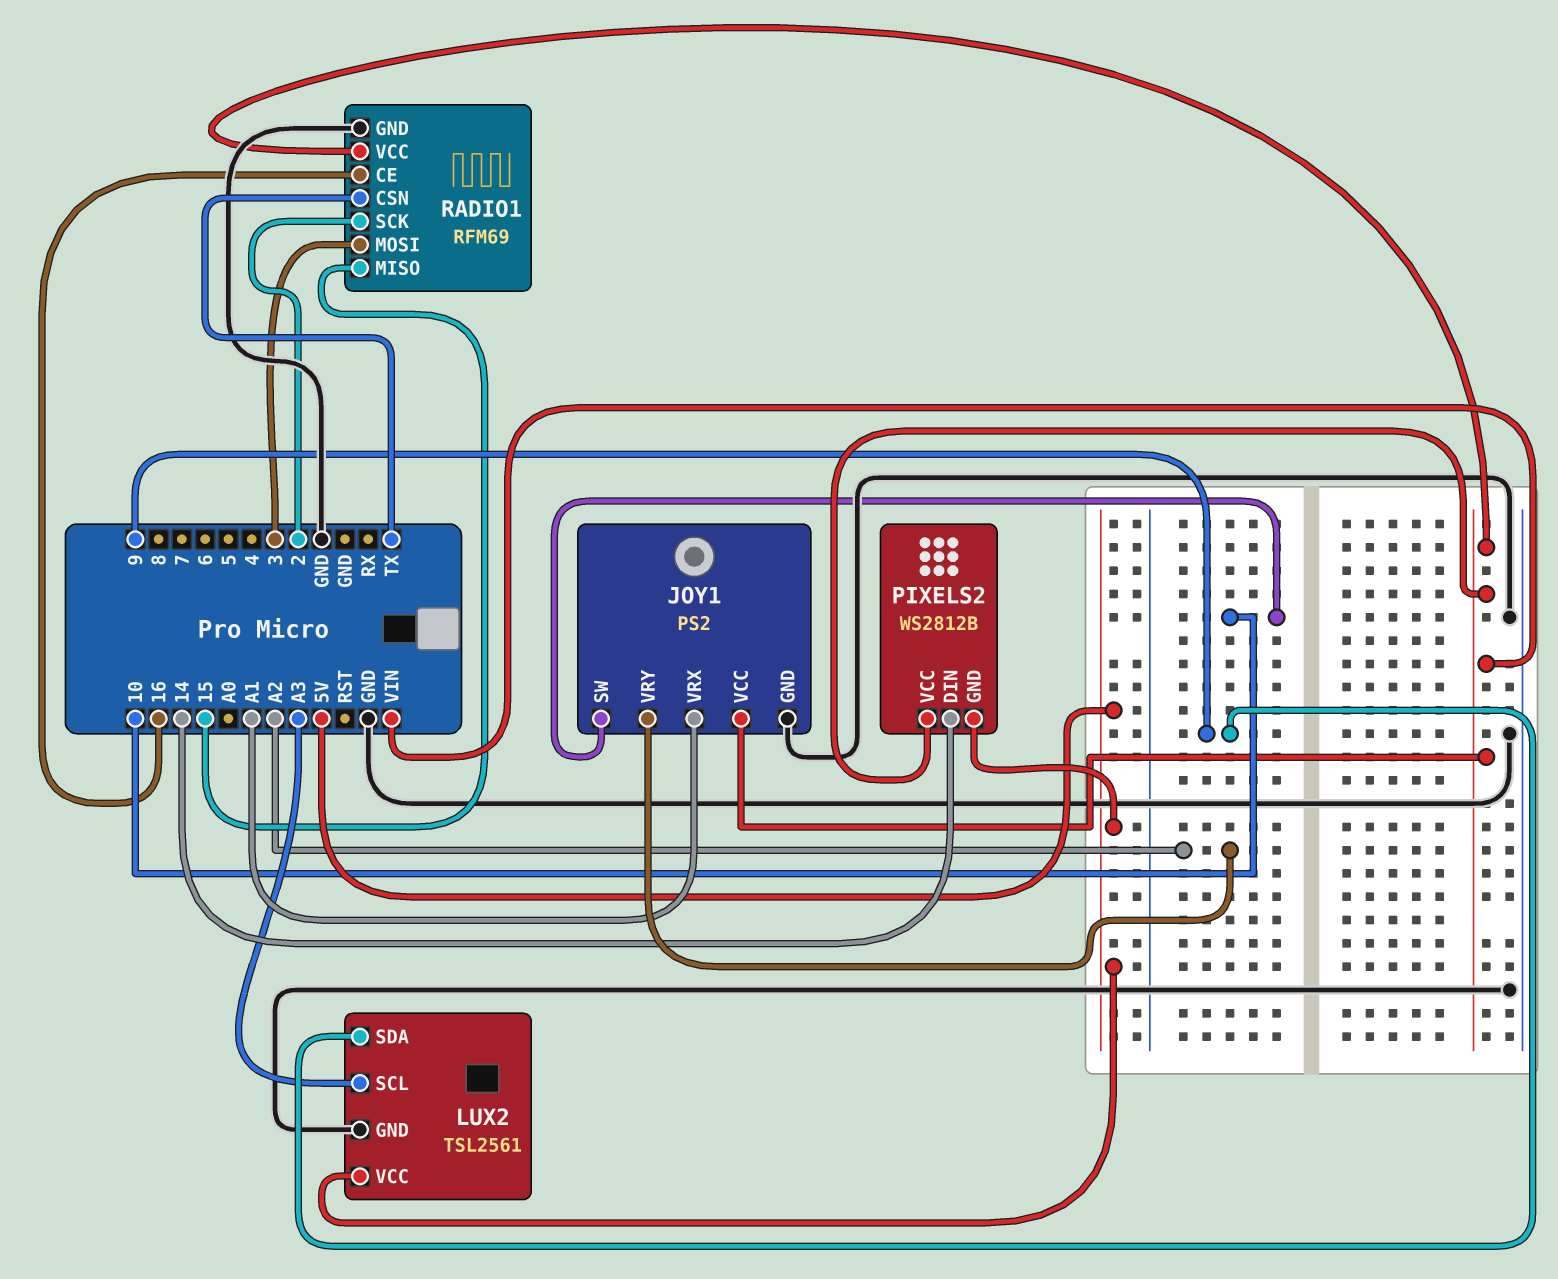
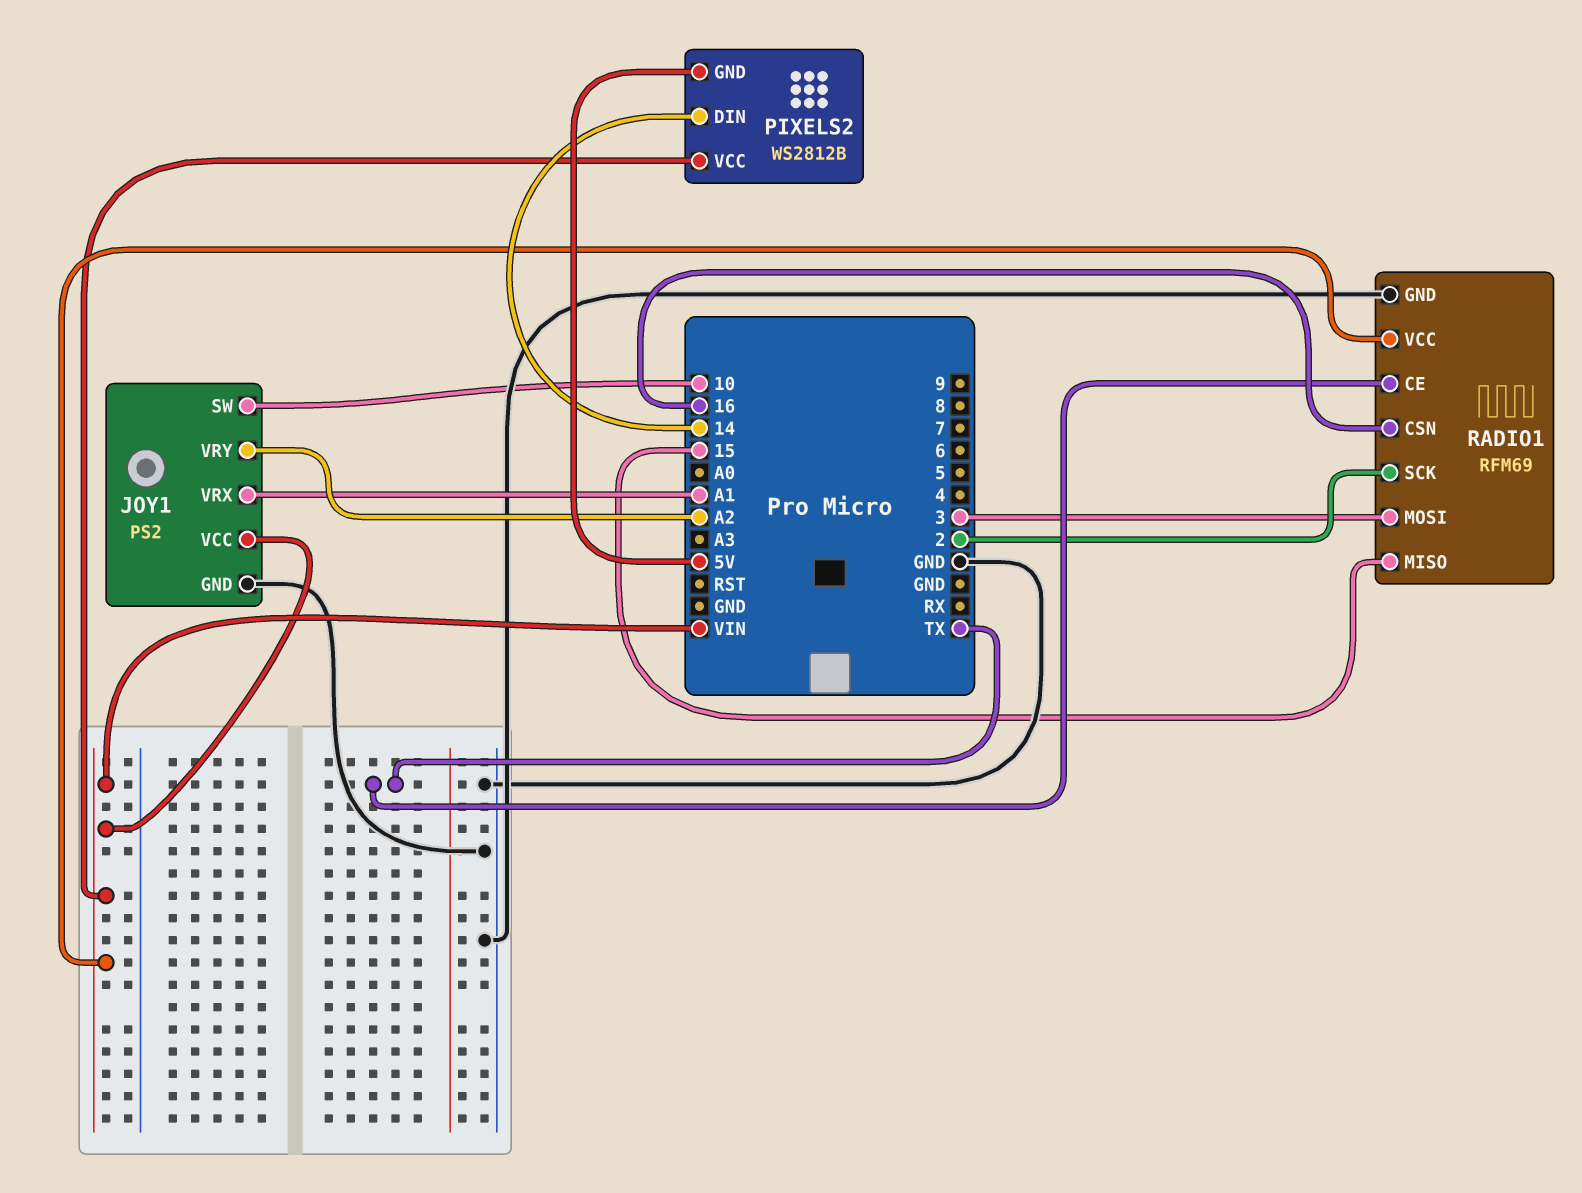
LUX2: TSL2561 -> none
LUX2 pin GND: GND -> none
LUX2 pin SCL: A3 -> none
LUX2 pin SDA: 9 -> none
LUX2 pin VCC: 5V -> none
RADIO1 pin CE: 16 -> TX
RADIO1 pin CSN: TX -> 16

